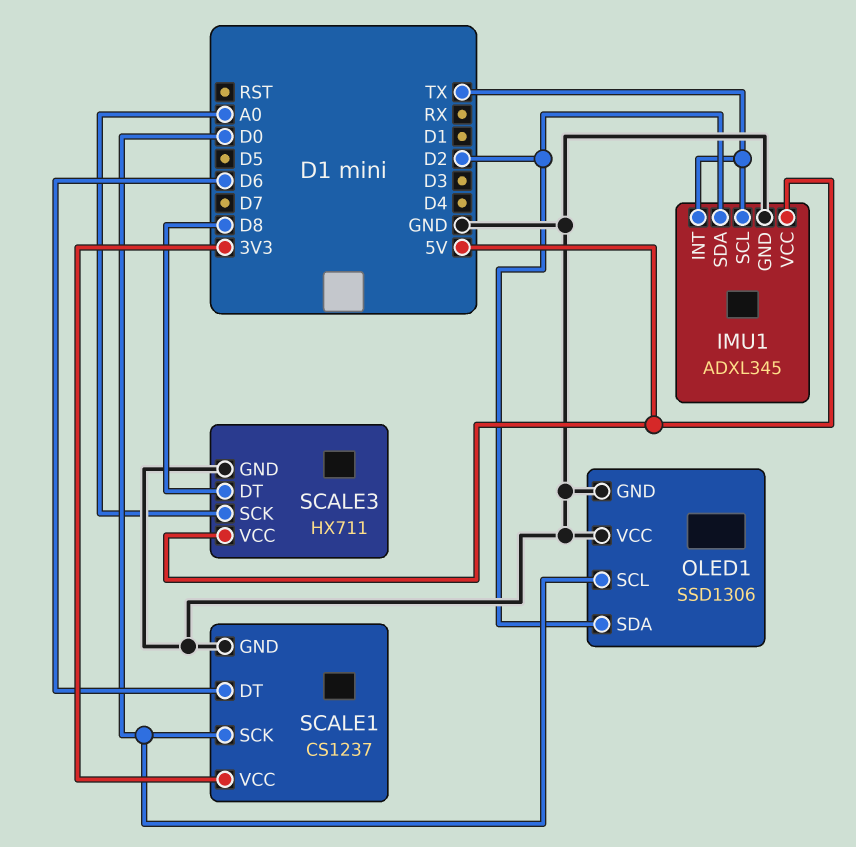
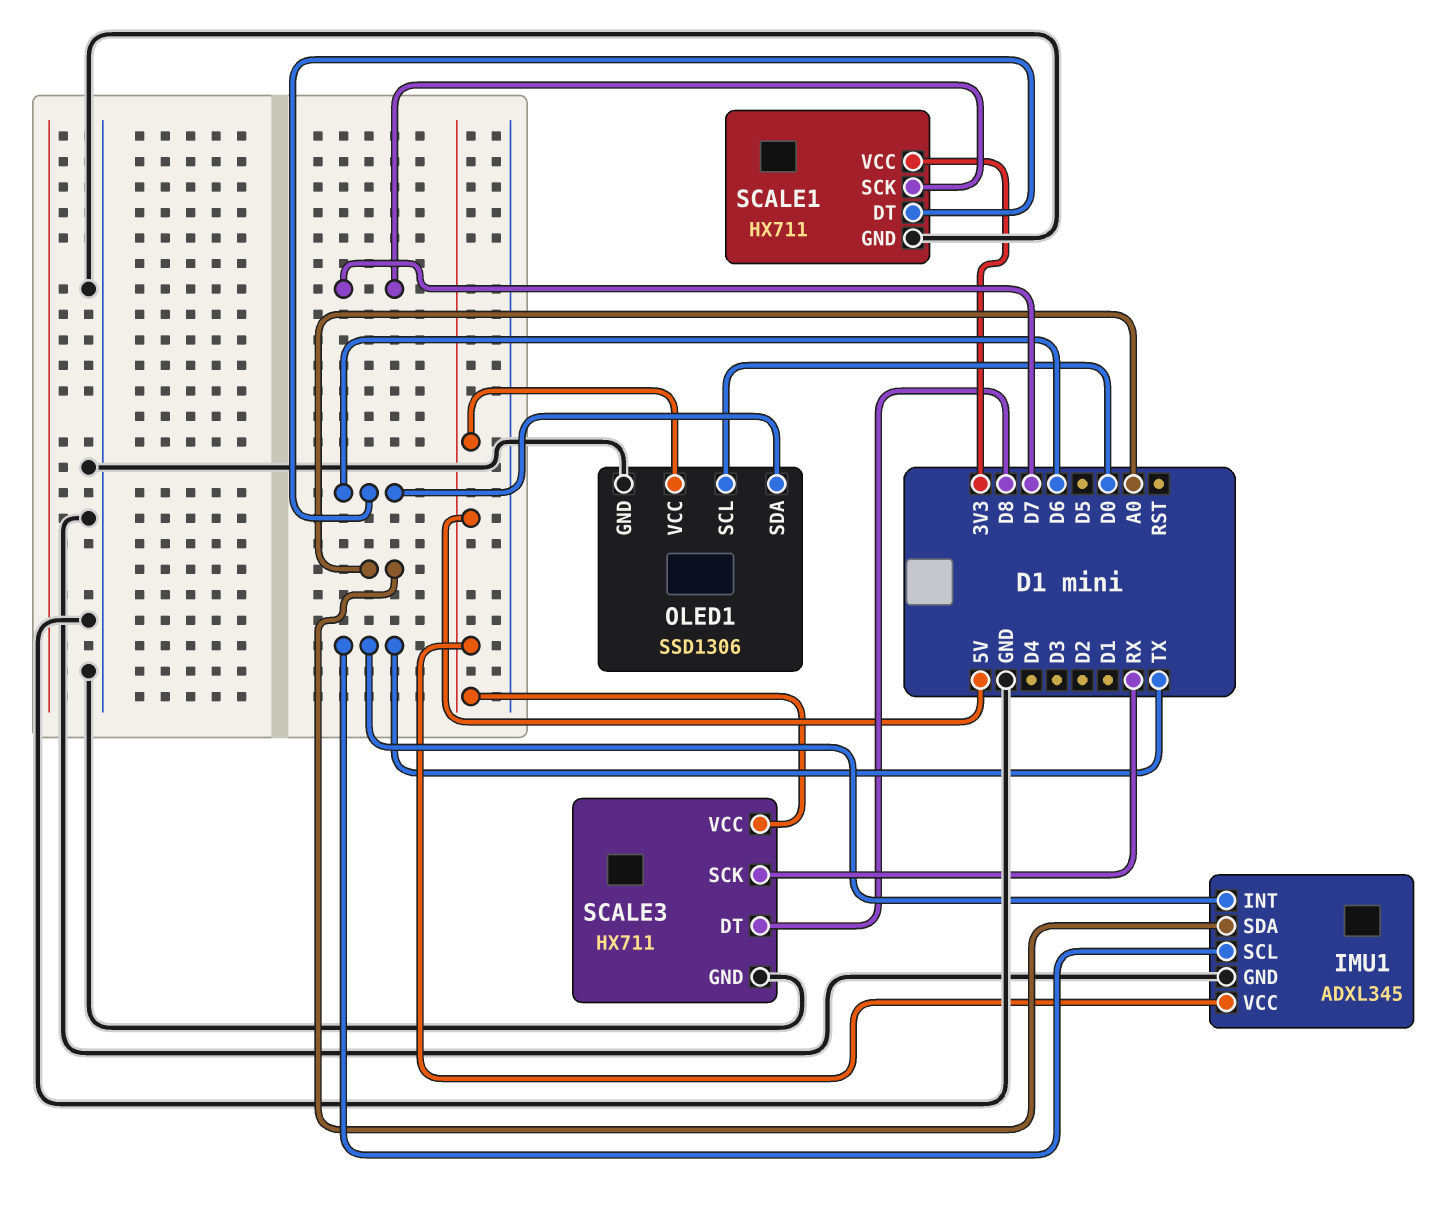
IMU1 pin SDA: D2 -> A0
OLED1 pin SDA: D2 -> D6
OLED1 pin VCC: GND -> 5V
SCALE1: CS1237 -> HX711
SCALE1 pin SCK: D0 -> D7
SCALE3 pin SCK: A0 -> RX

